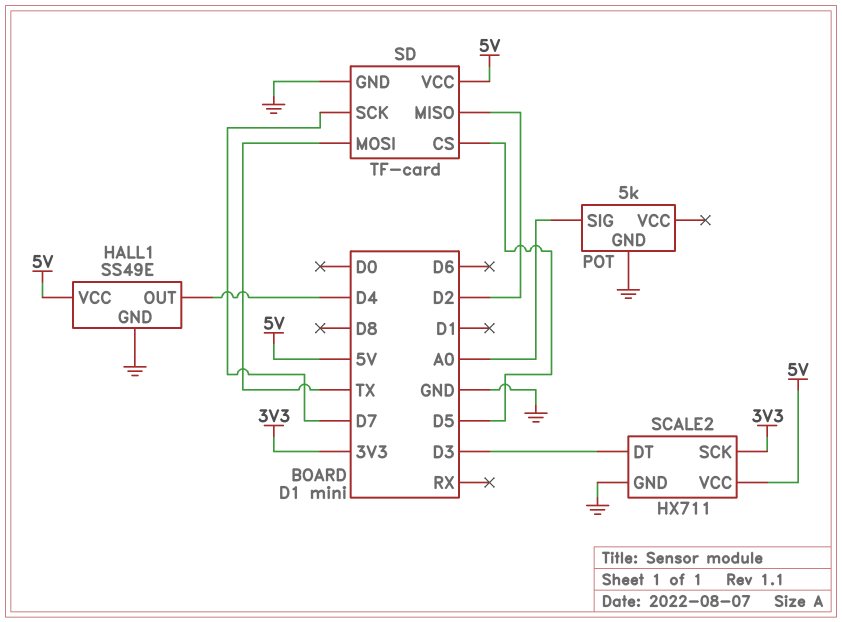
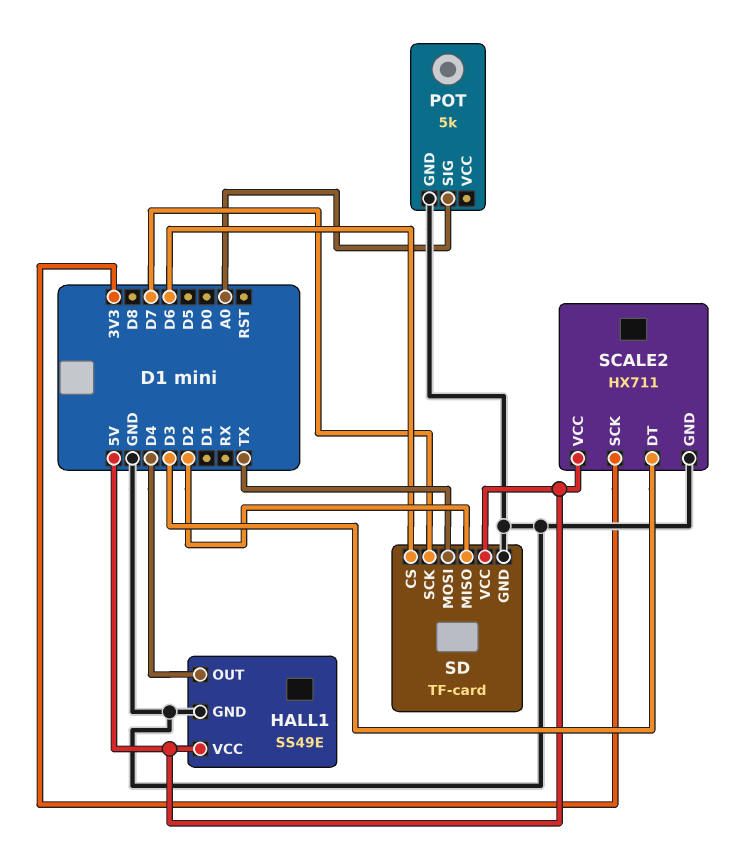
SD pin CS: D5 -> D6

